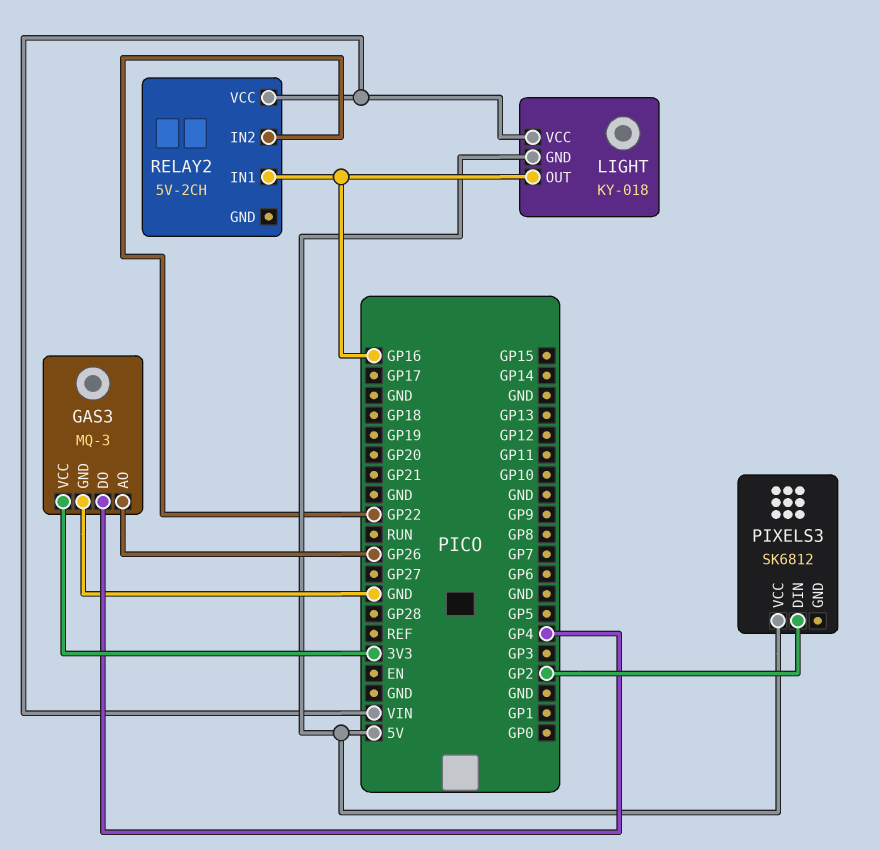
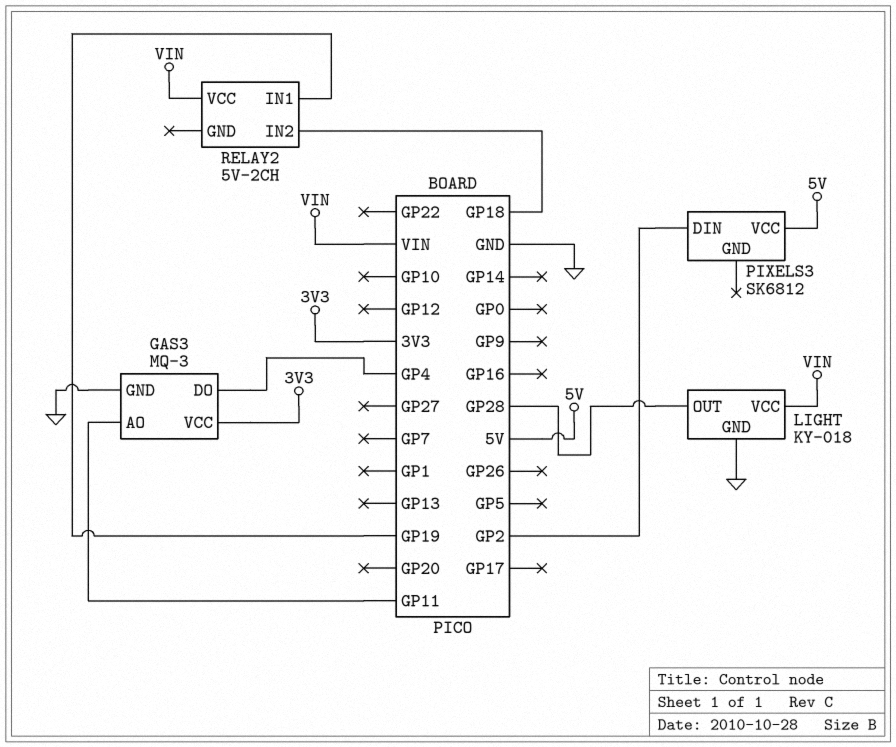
GAS3 pin AO: GP26 -> GP11
LIGHT pin GND: 5V -> GND
LIGHT pin OUT: GP16 -> GP28
RELAY2 pin IN1: GP16 -> GP19
RELAY2 pin IN2: GP22 -> GP18

